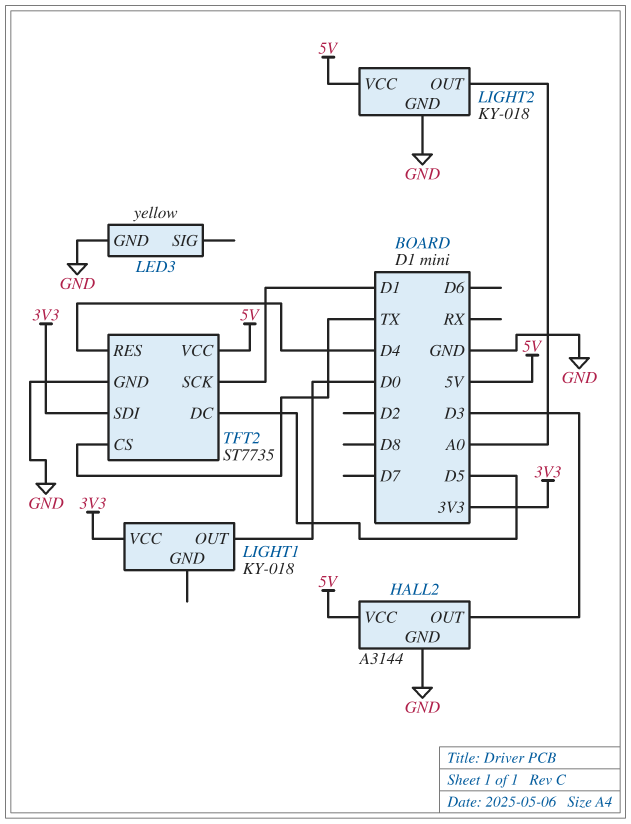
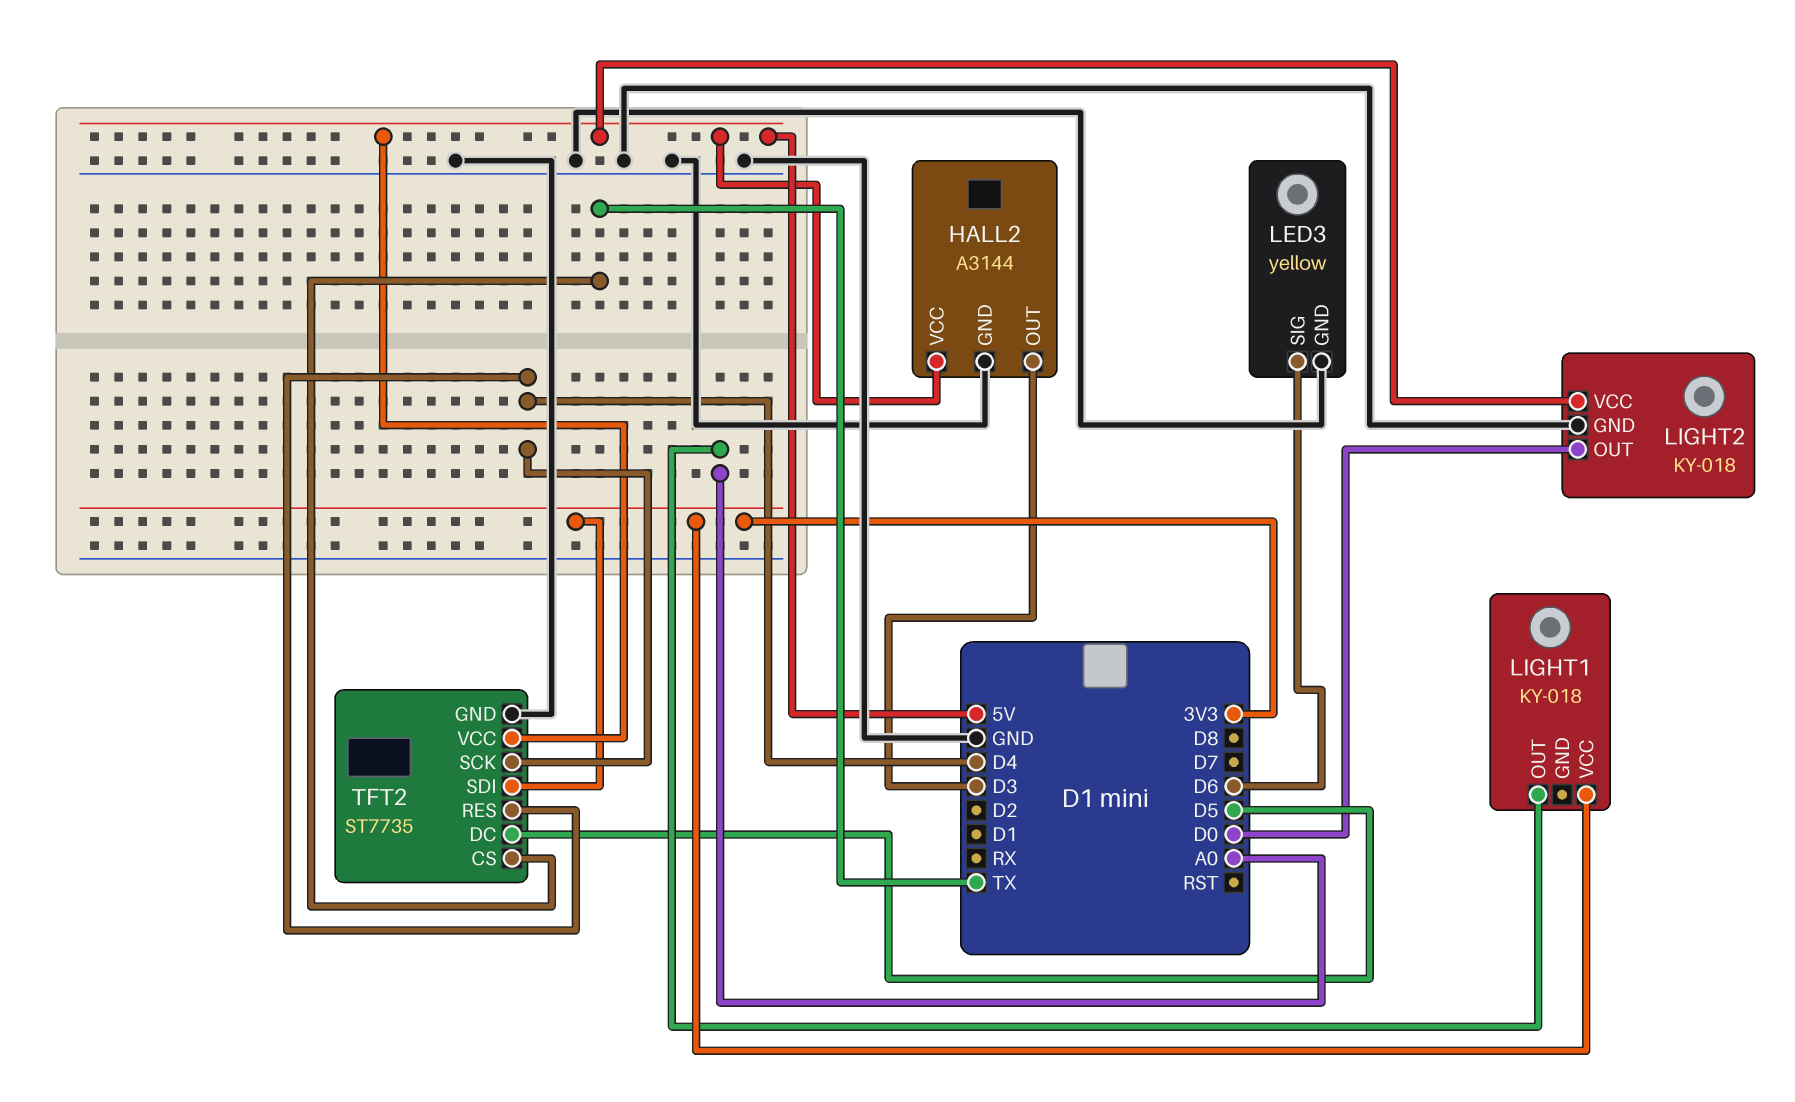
LED3 pin SIG: none -> D6
LIGHT1 pin OUT: D0 -> A0
LIGHT2 pin OUT: A0 -> D0
TFT2 pin SCK: D1 -> D4

